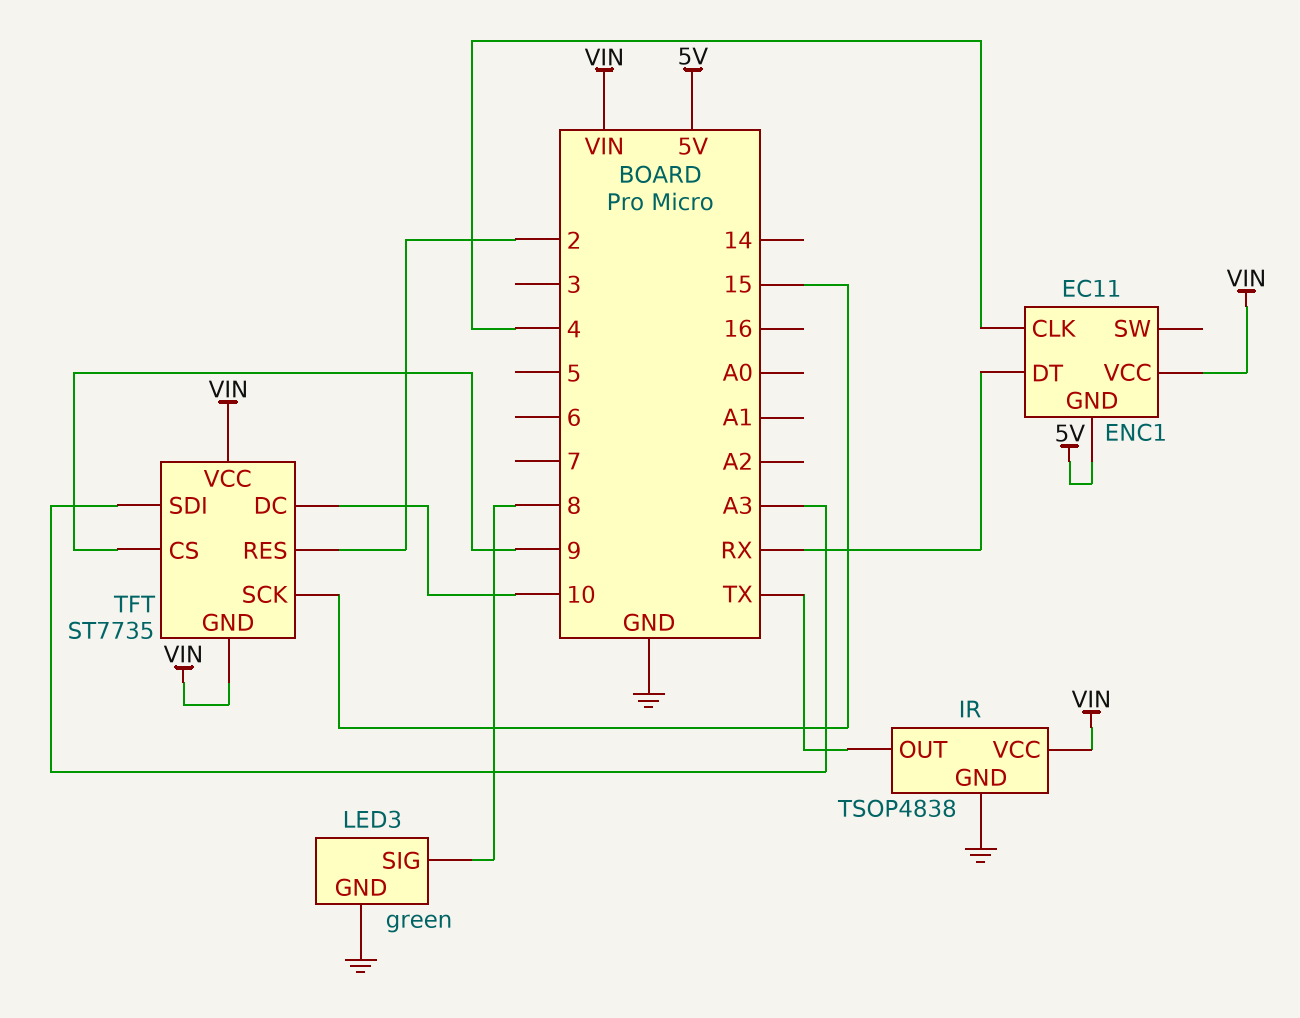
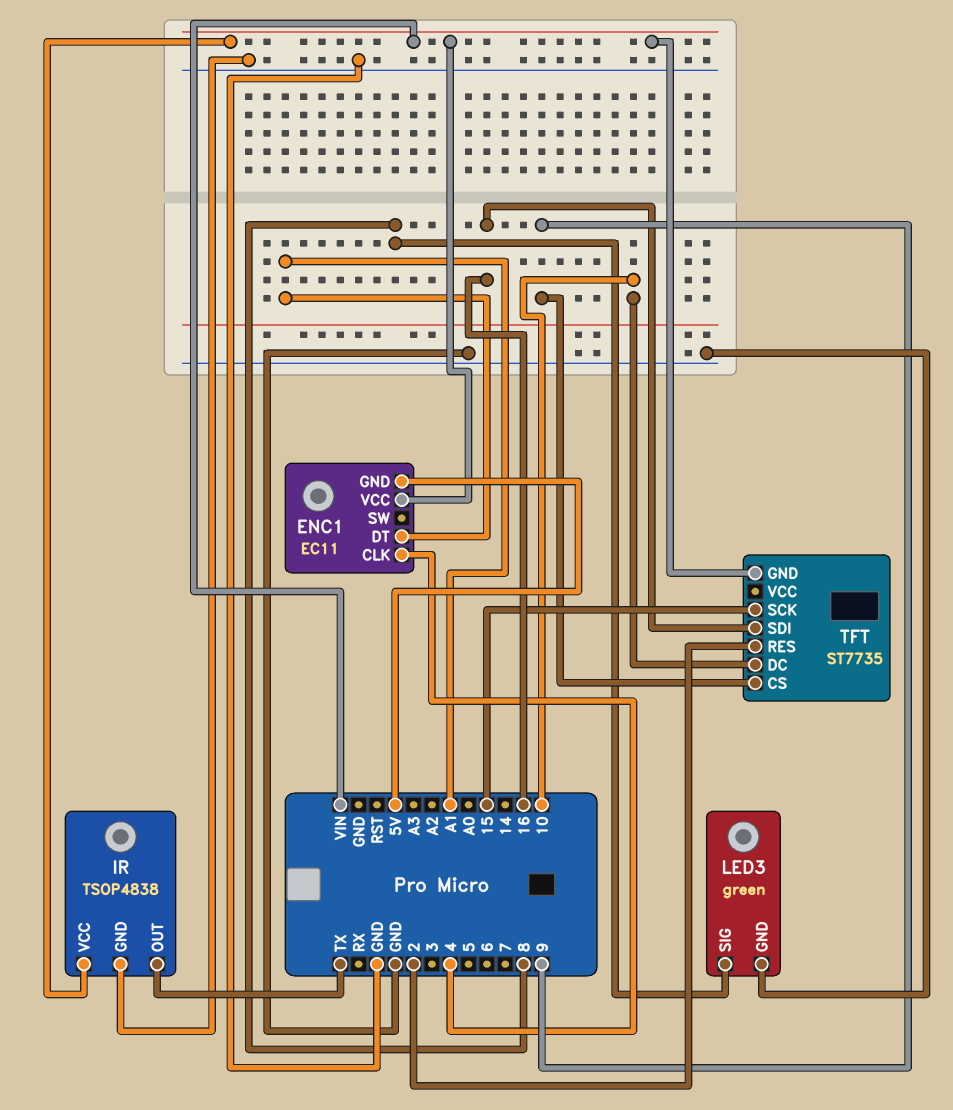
ENC1 pin DT: RX -> A1
TFT pin SDI: A3 -> 16
TFT pin VCC: VIN -> none

